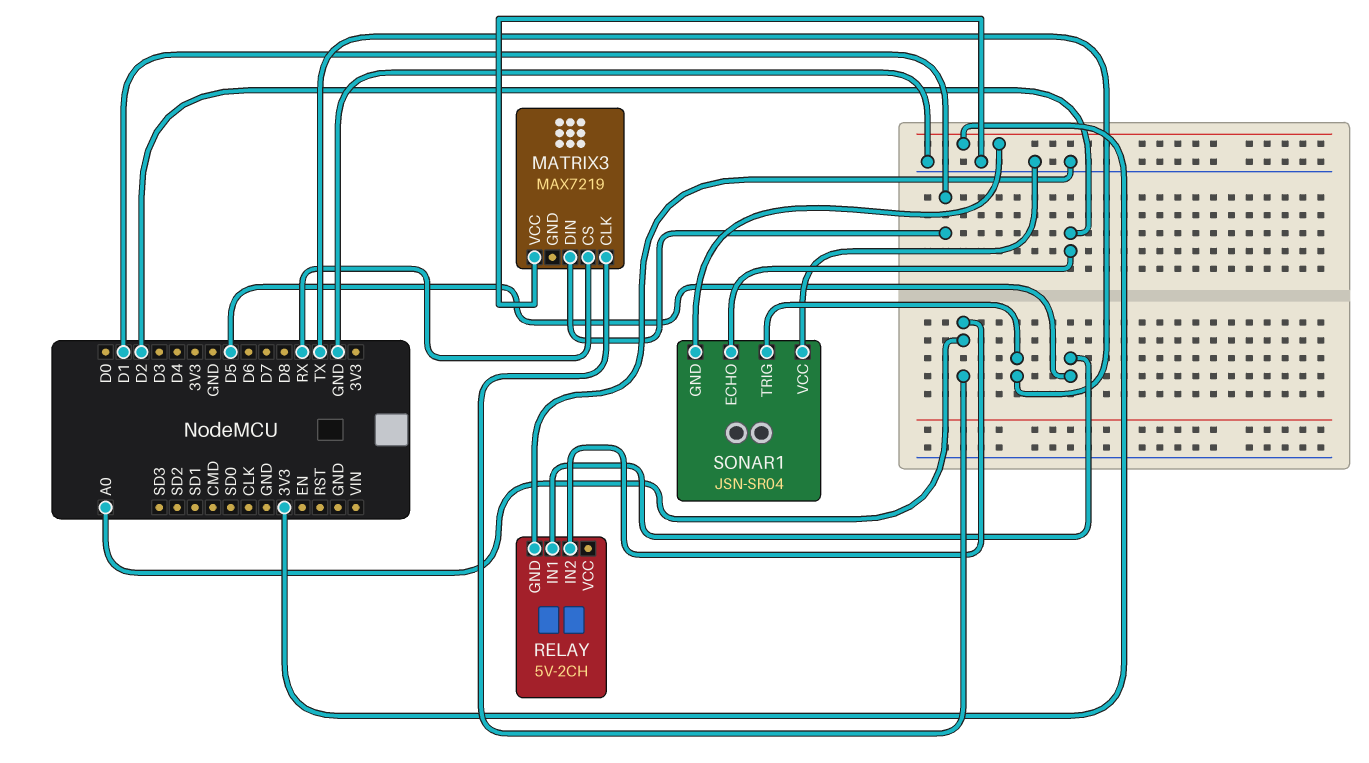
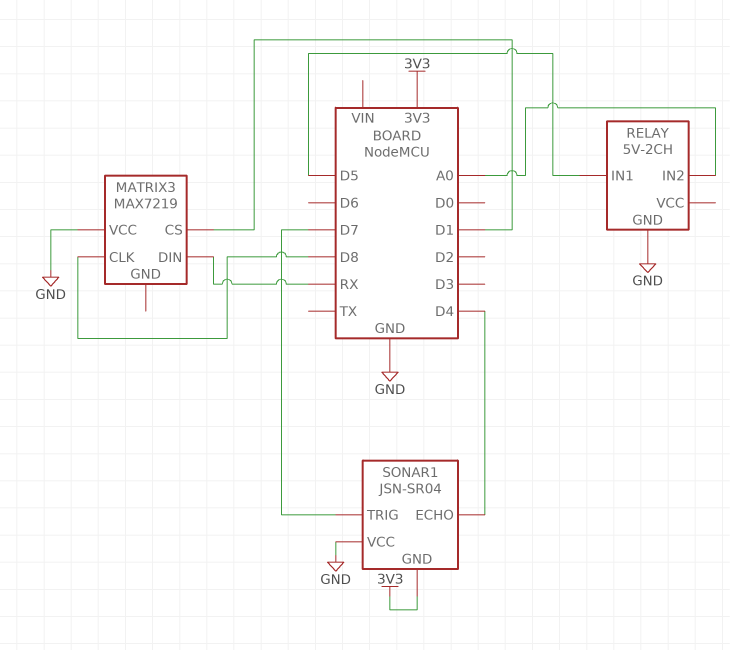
MATRIX3 pin CLK: A0 -> D8
MATRIX3 pin CS: RX -> D1
MATRIX3 pin DIN: D1 -> RX
SONAR1 pin ECHO: D2 -> D4
SONAR1 pin TRIG: TX -> D7

